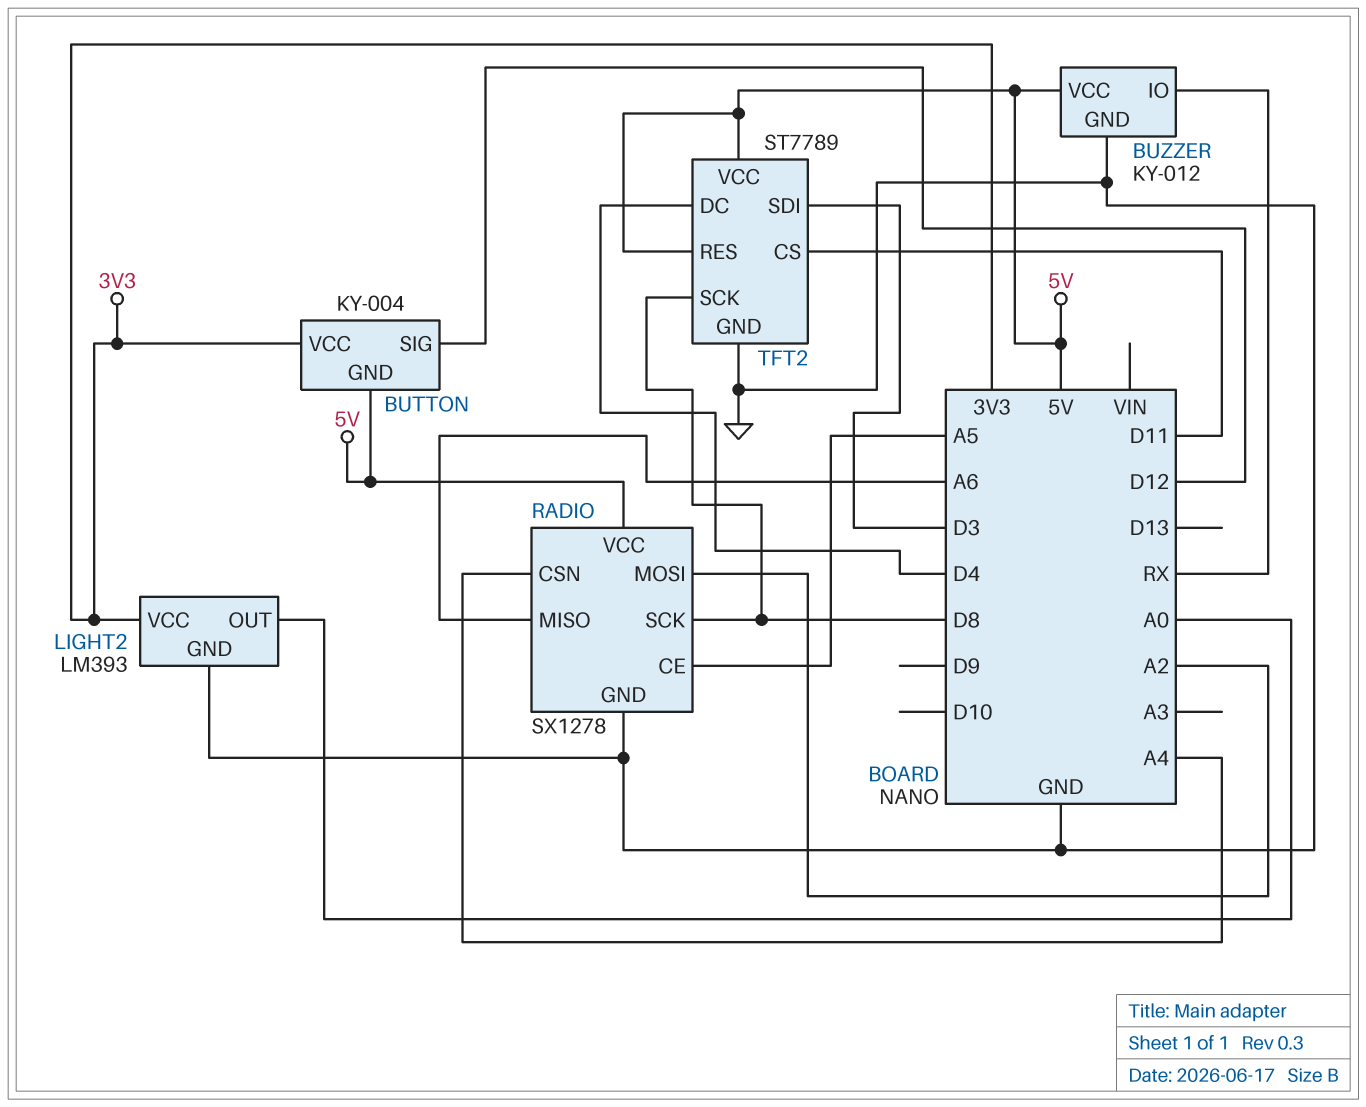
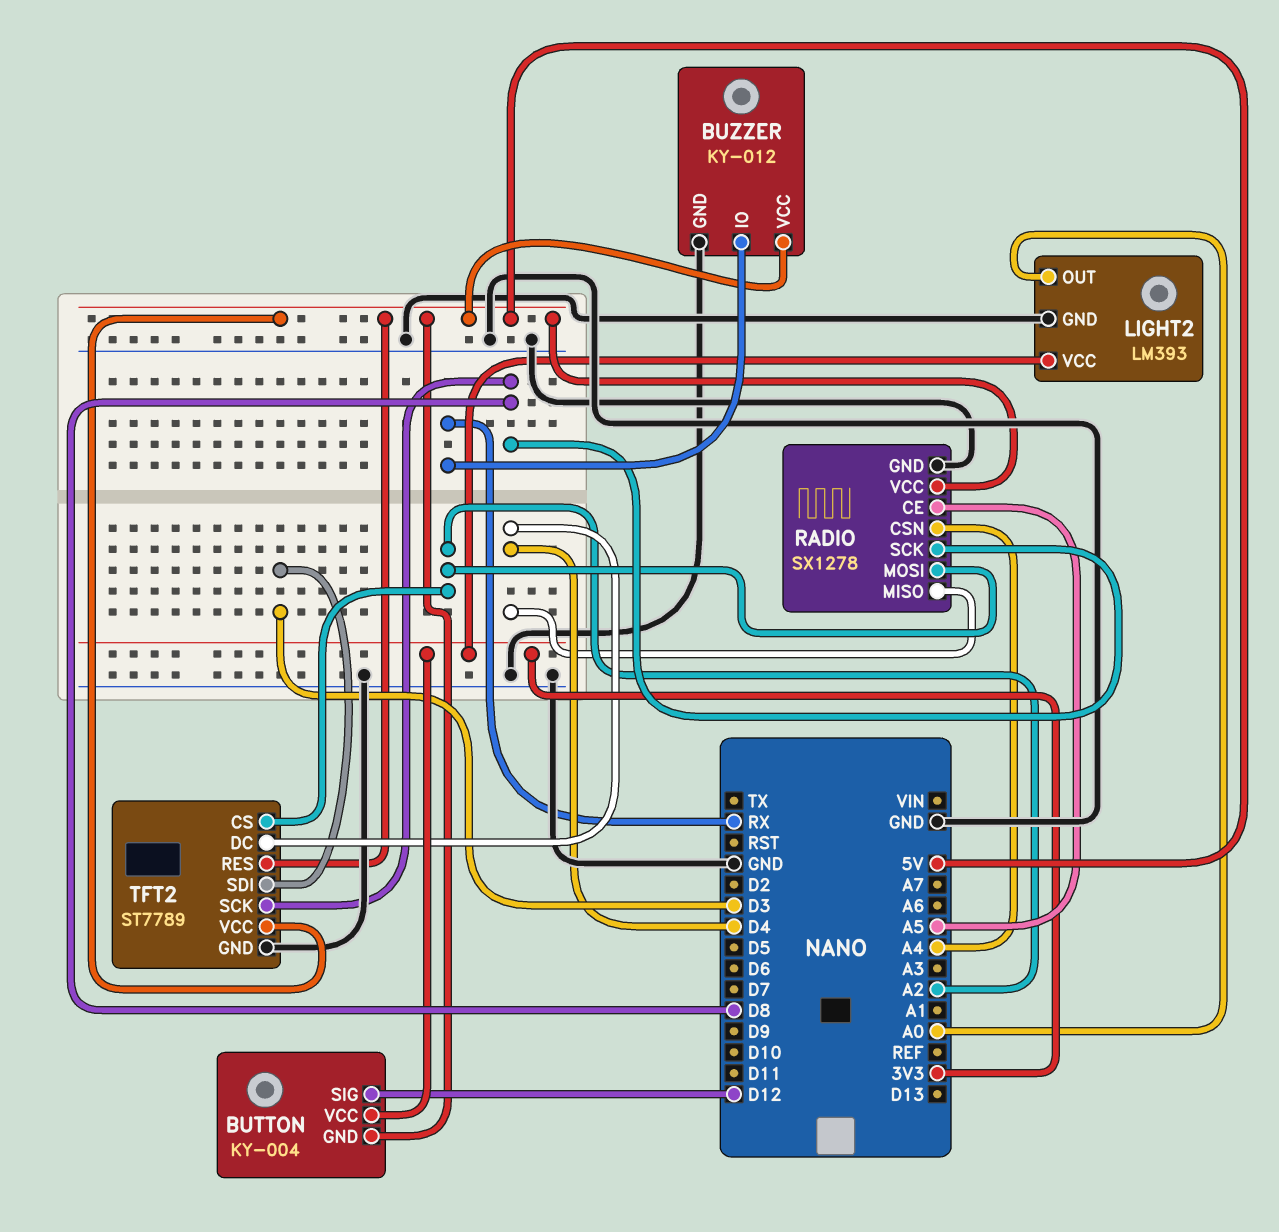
RADIO pin MISO: A6 -> D4
TFT2 pin CS: D11 -> A2

